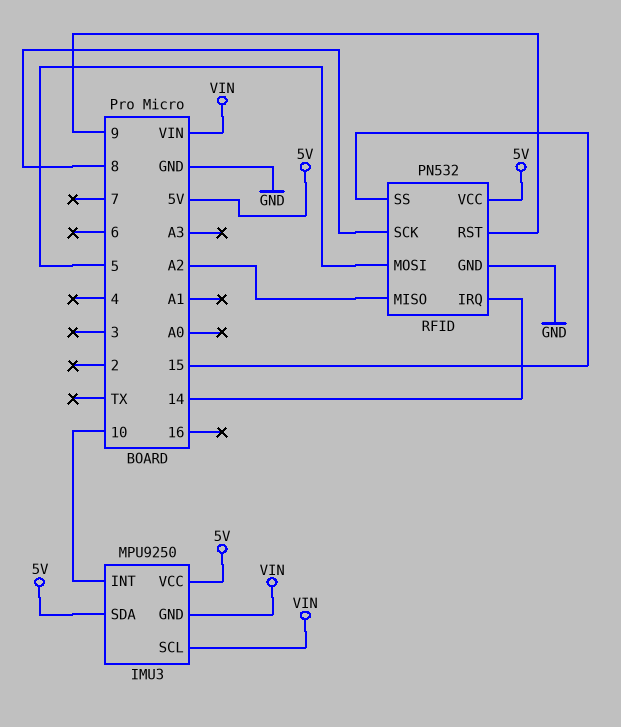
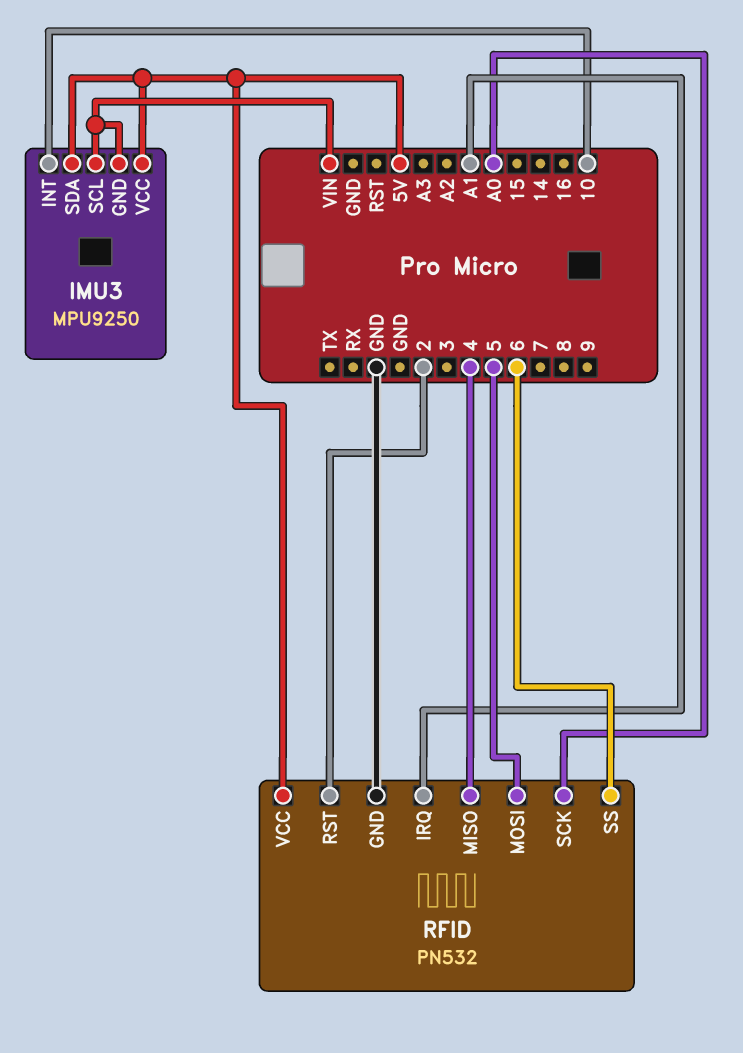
RFID pin IRQ: 14 -> A1
RFID pin MISO: A2 -> 4
RFID pin RST: 9 -> 2
RFID pin SCK: 8 -> A0
RFID pin SS: 15 -> 6

